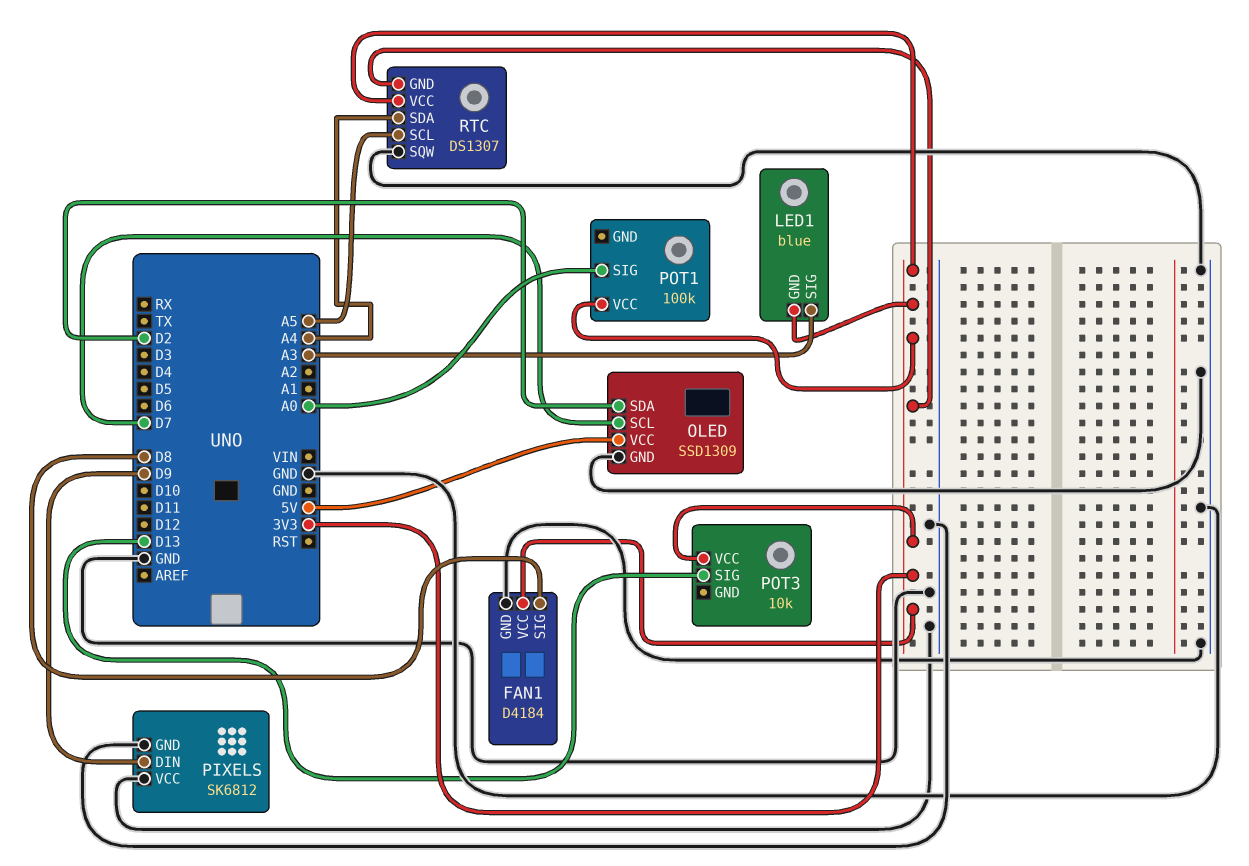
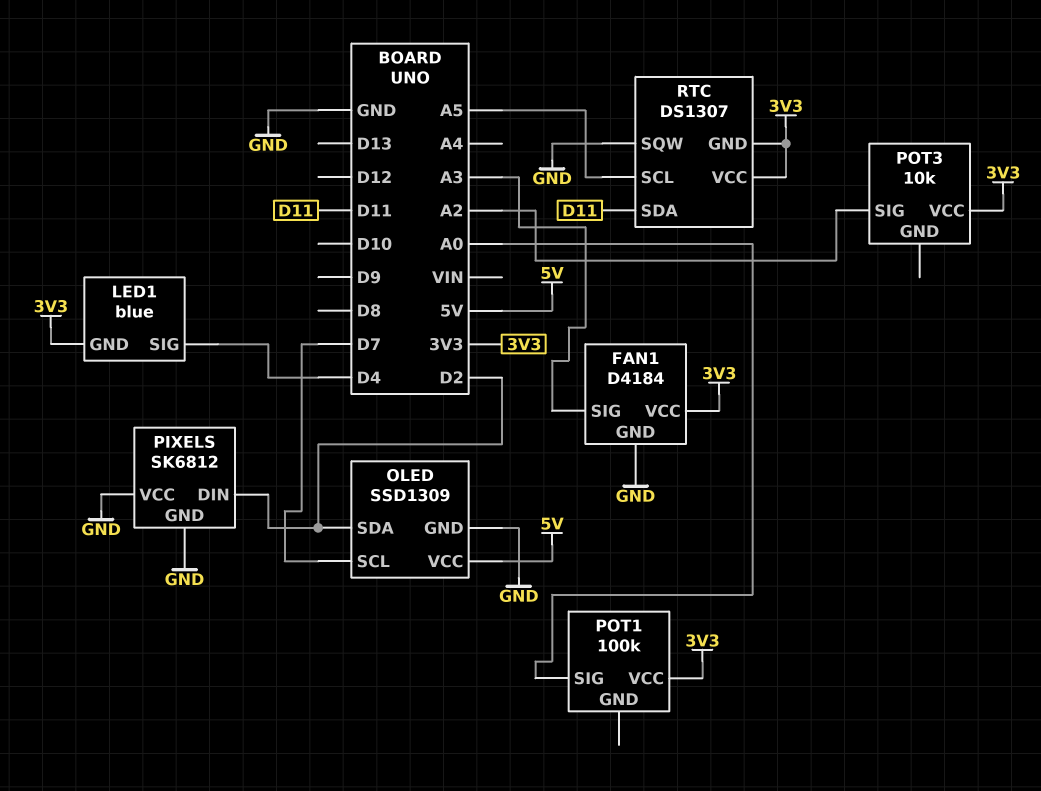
FAN1 pin SIG: D8 -> A3
LED1 pin SIG: A3 -> D4
PIXELS pin DIN: D9 -> D2
POT3 pin SIG: D13 -> A2
RTC pin SDA: A4 -> D11

